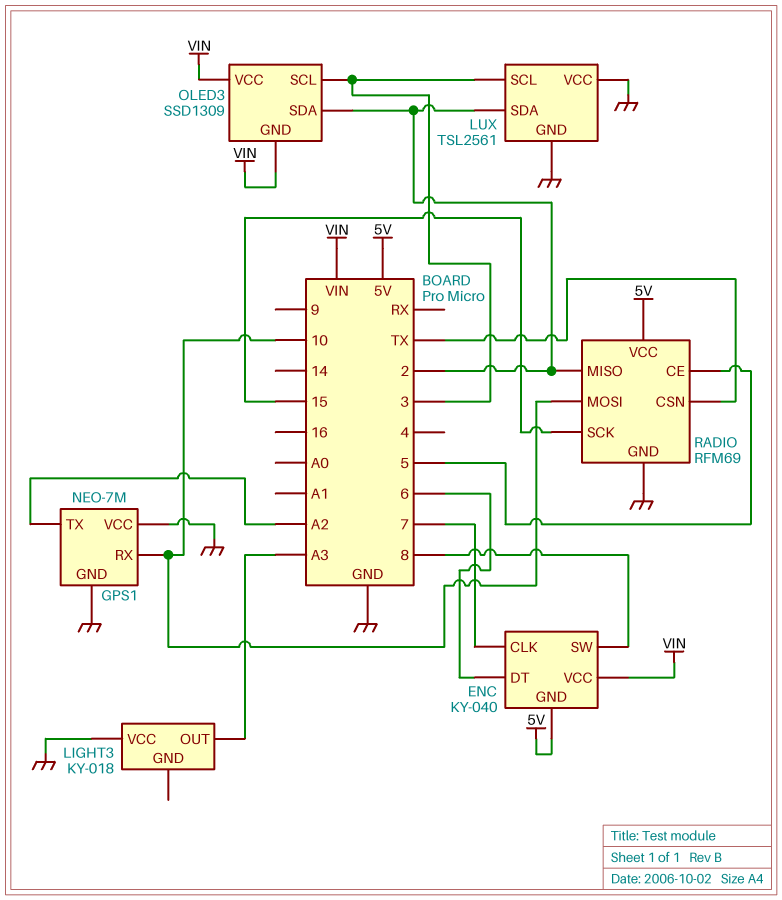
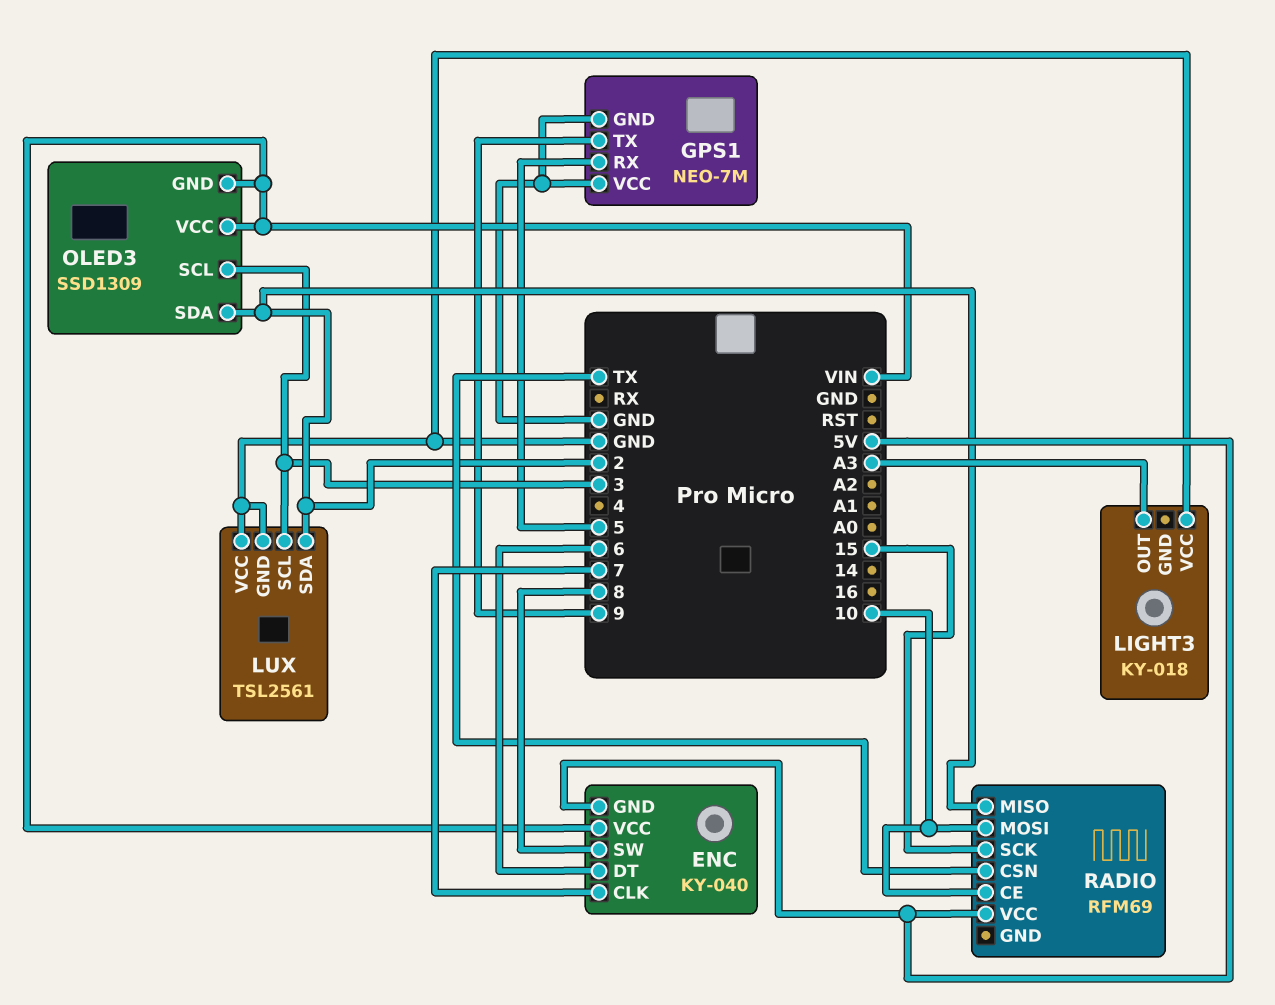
GPS1 pin RX: 10 -> 5
GPS1 pin TX: A2 -> 9
RADIO pin CE: 5 -> 10
RADIO pin GND: GND -> none

